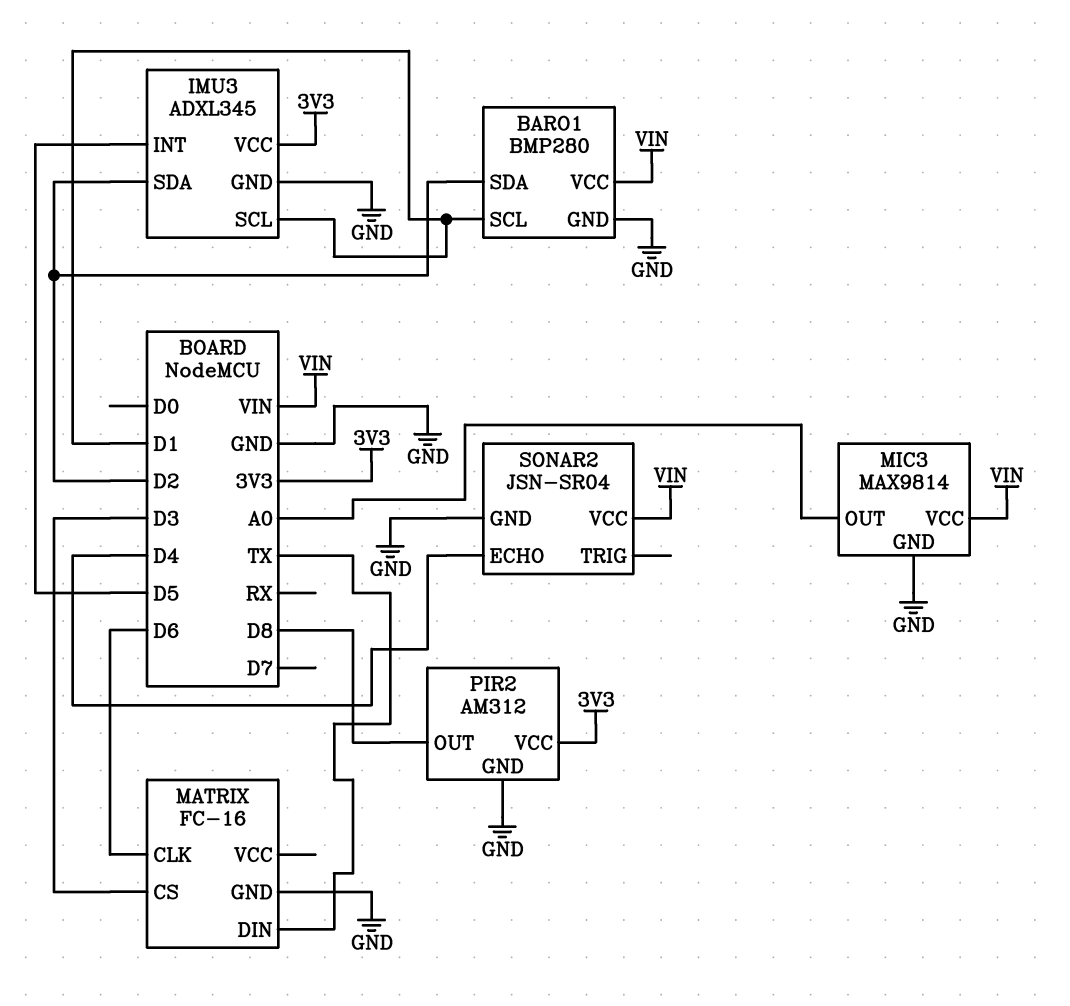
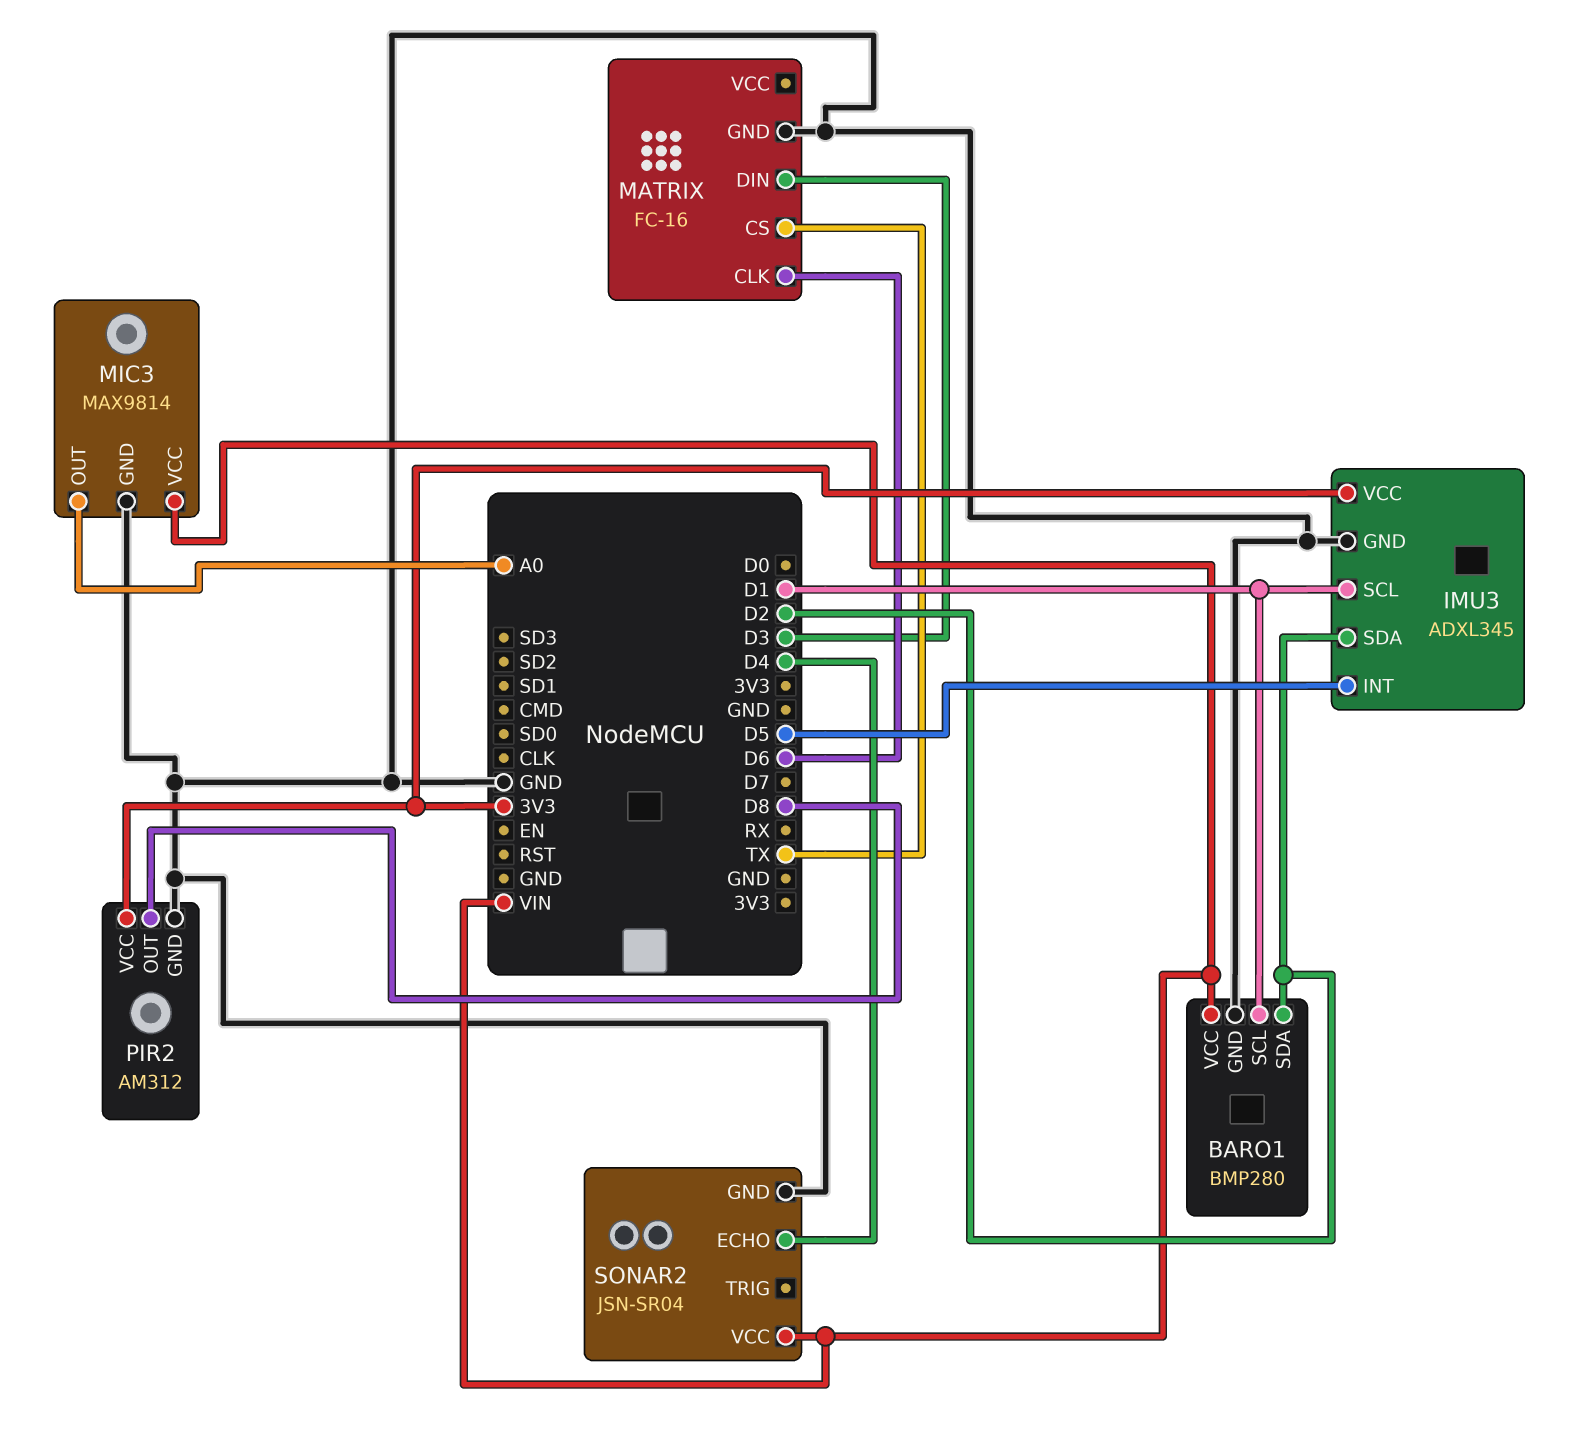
MATRIX pin CS: D3 -> TX
MATRIX pin DIN: TX -> D3

